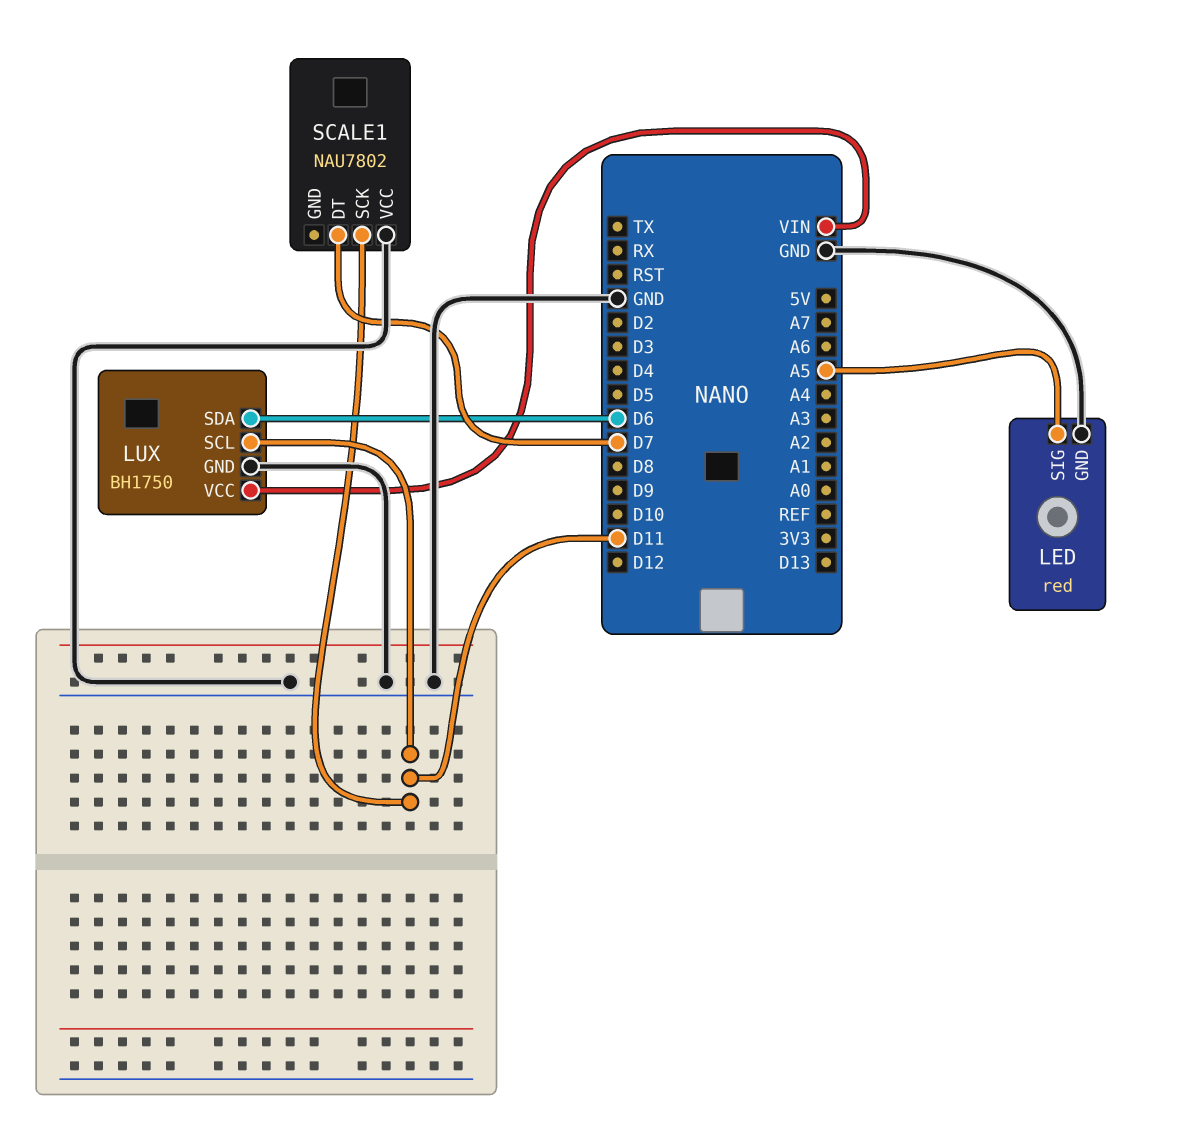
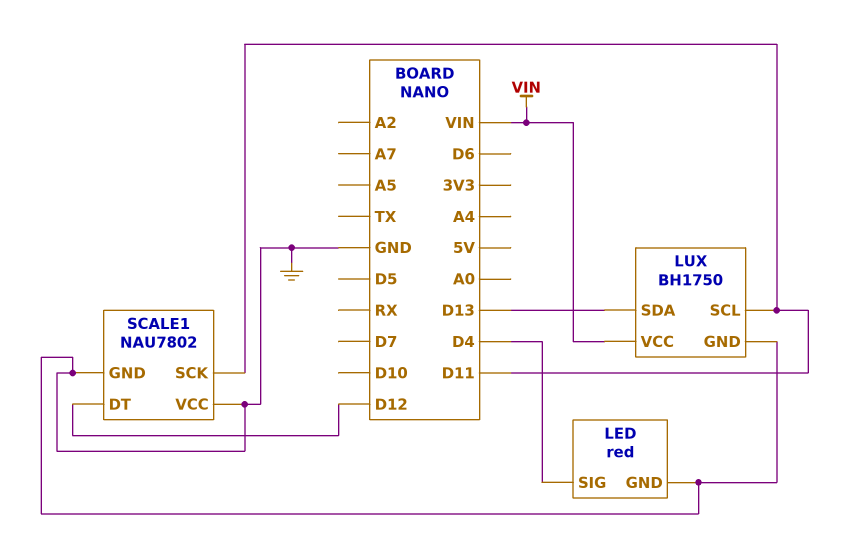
LED pin SIG: A5 -> D4
LUX pin SDA: D6 -> D13
SCALE1 pin DT: D7 -> D12
SCALE1 pin GND: none -> GND

